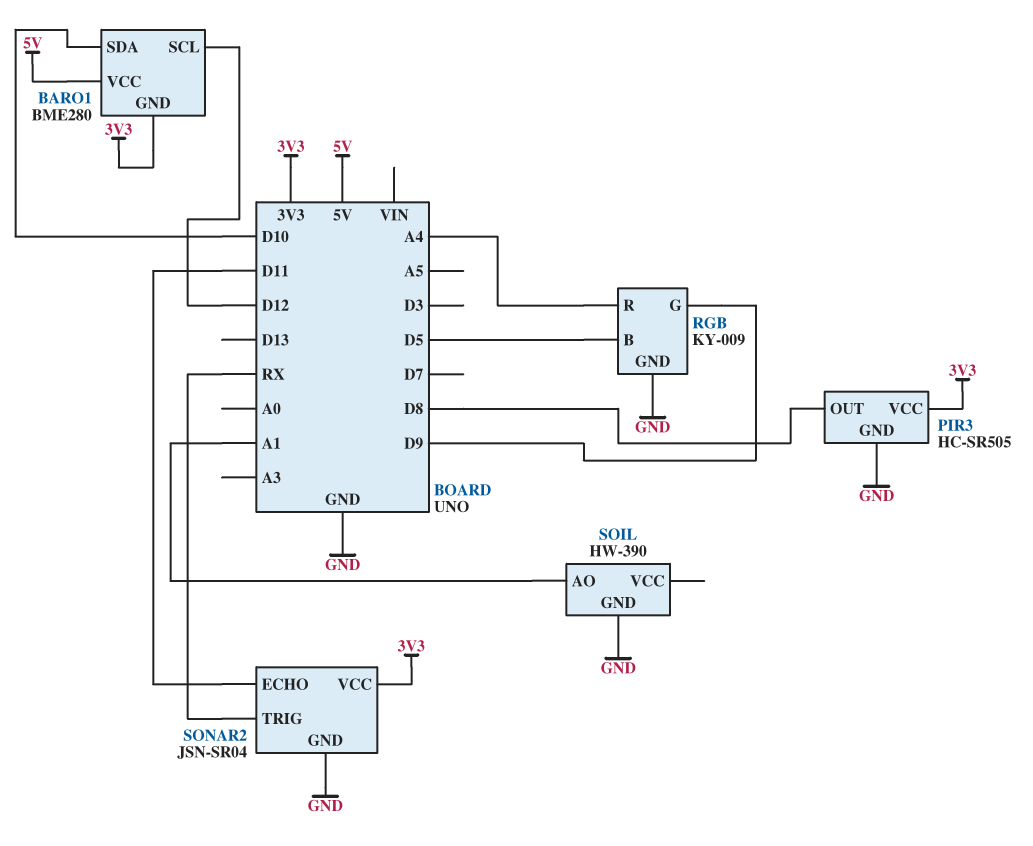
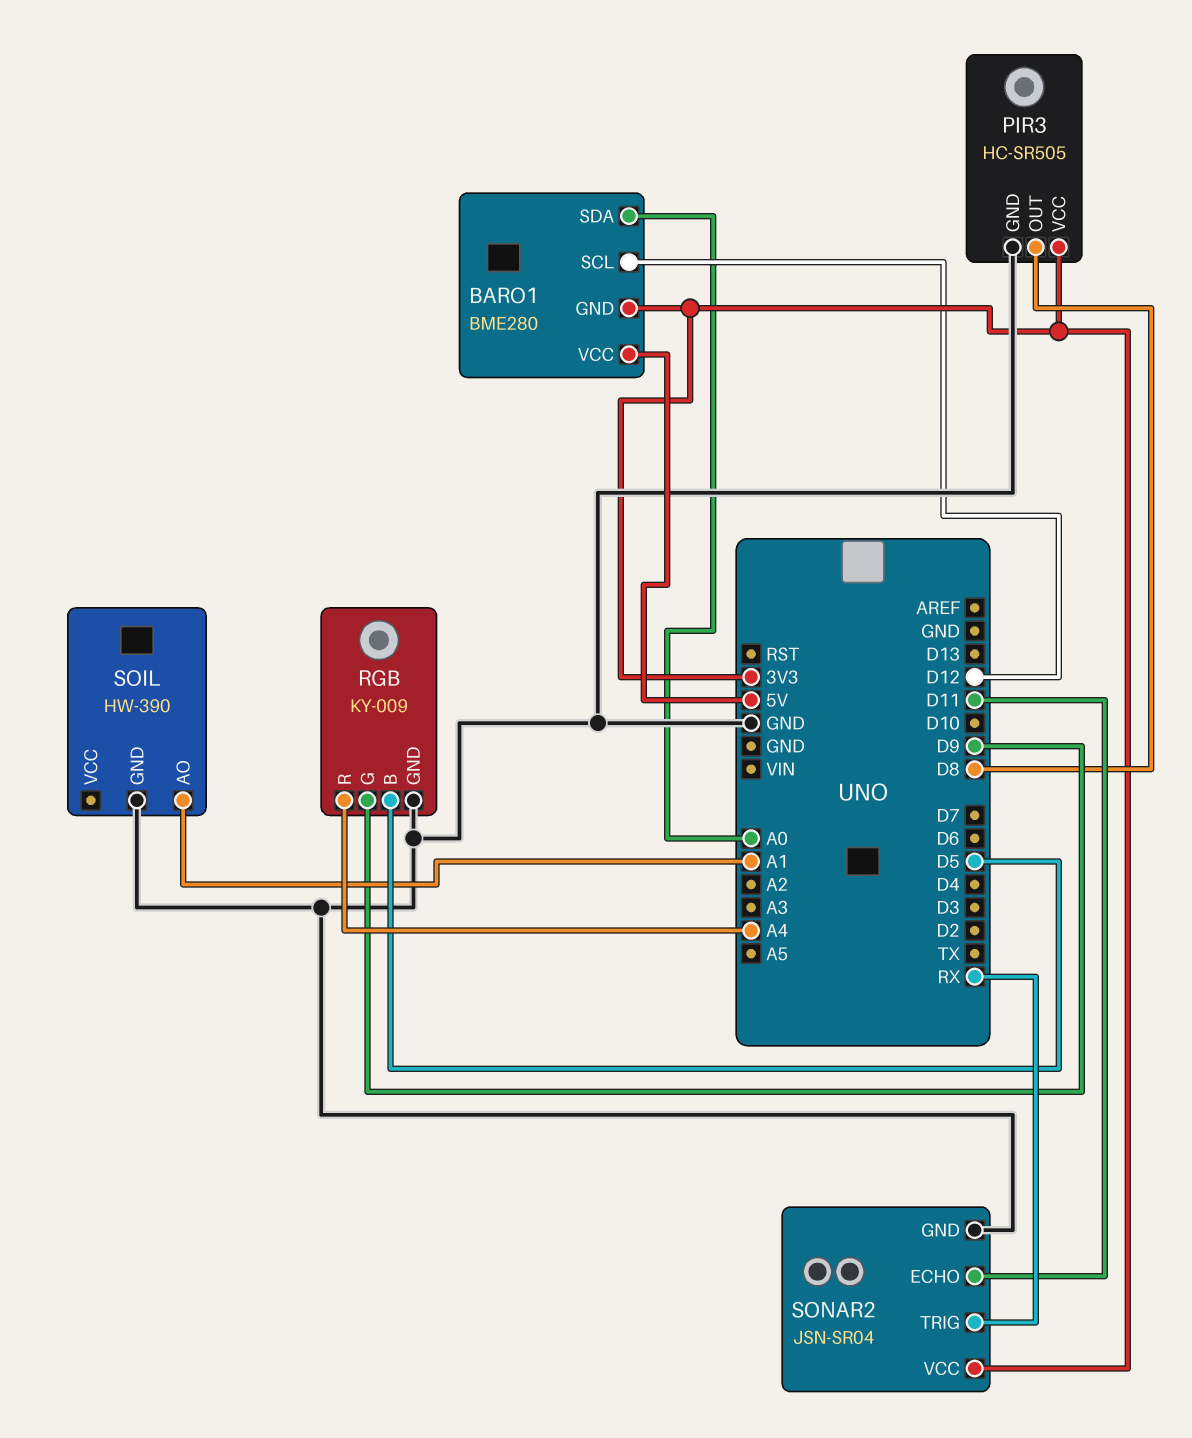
BARO1 pin SDA: D10 -> A0

